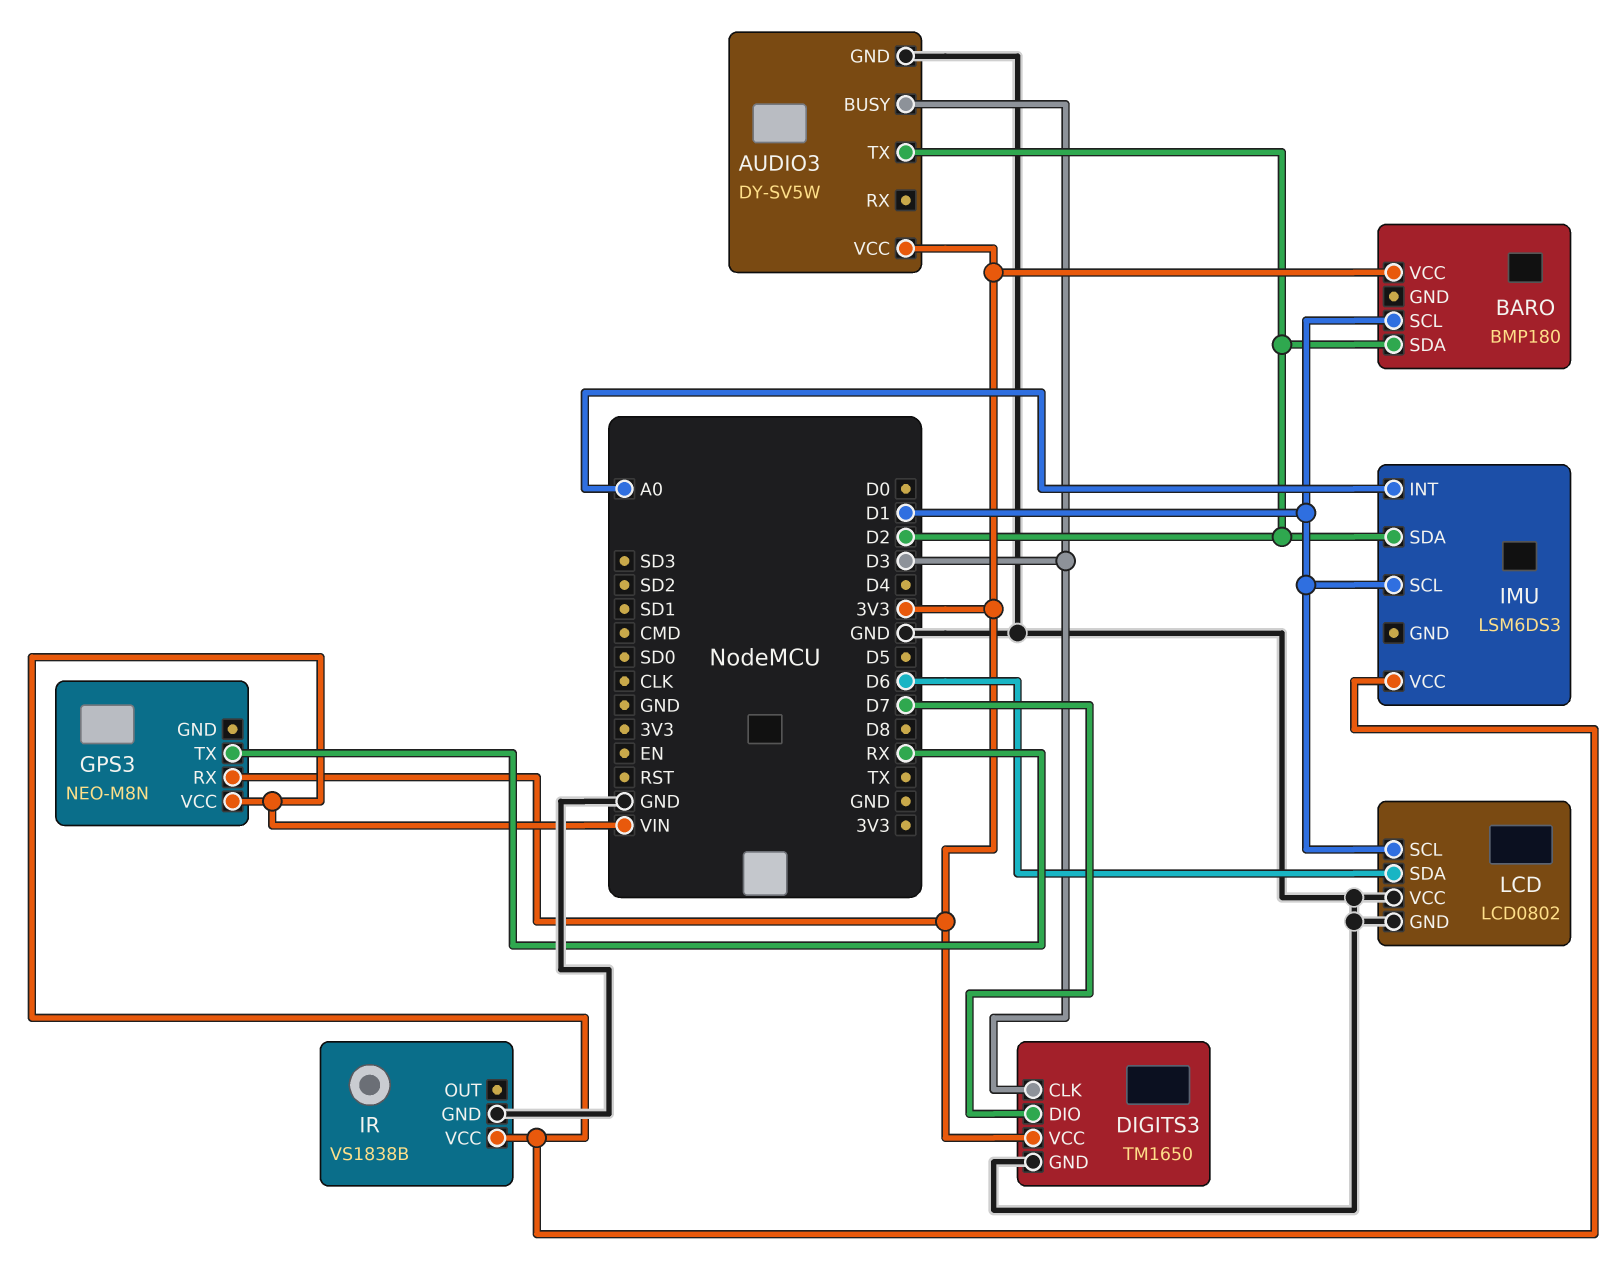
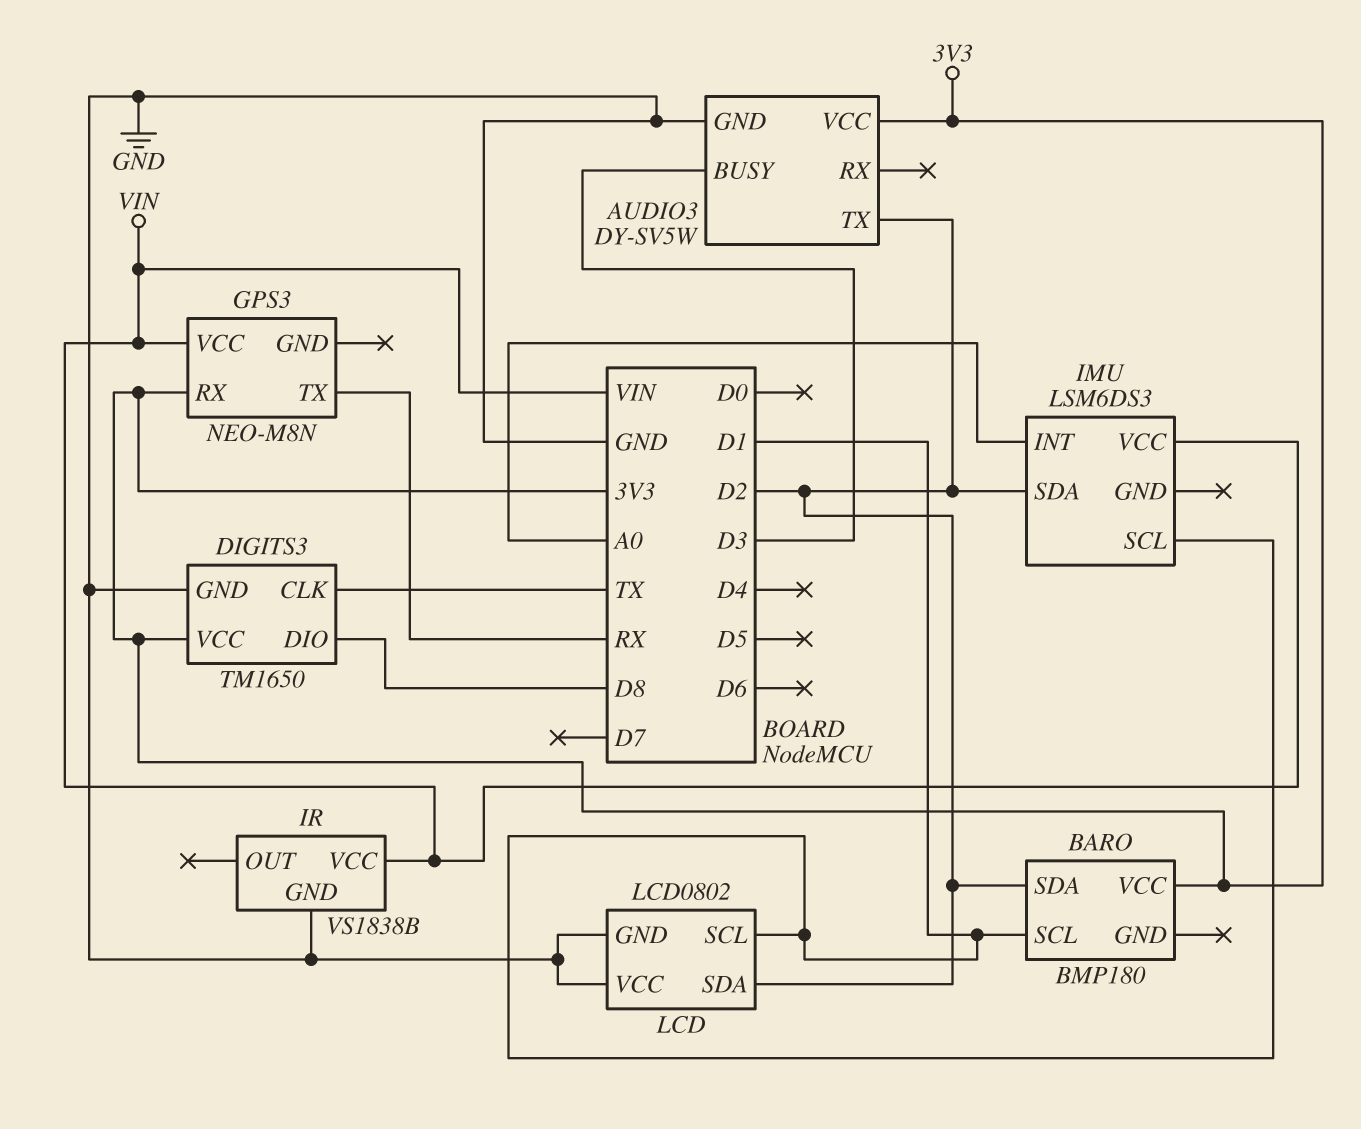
DIGITS3 pin CLK: D3 -> TX
DIGITS3 pin DIO: D7 -> D8
LCD pin SDA: D6 -> D2

